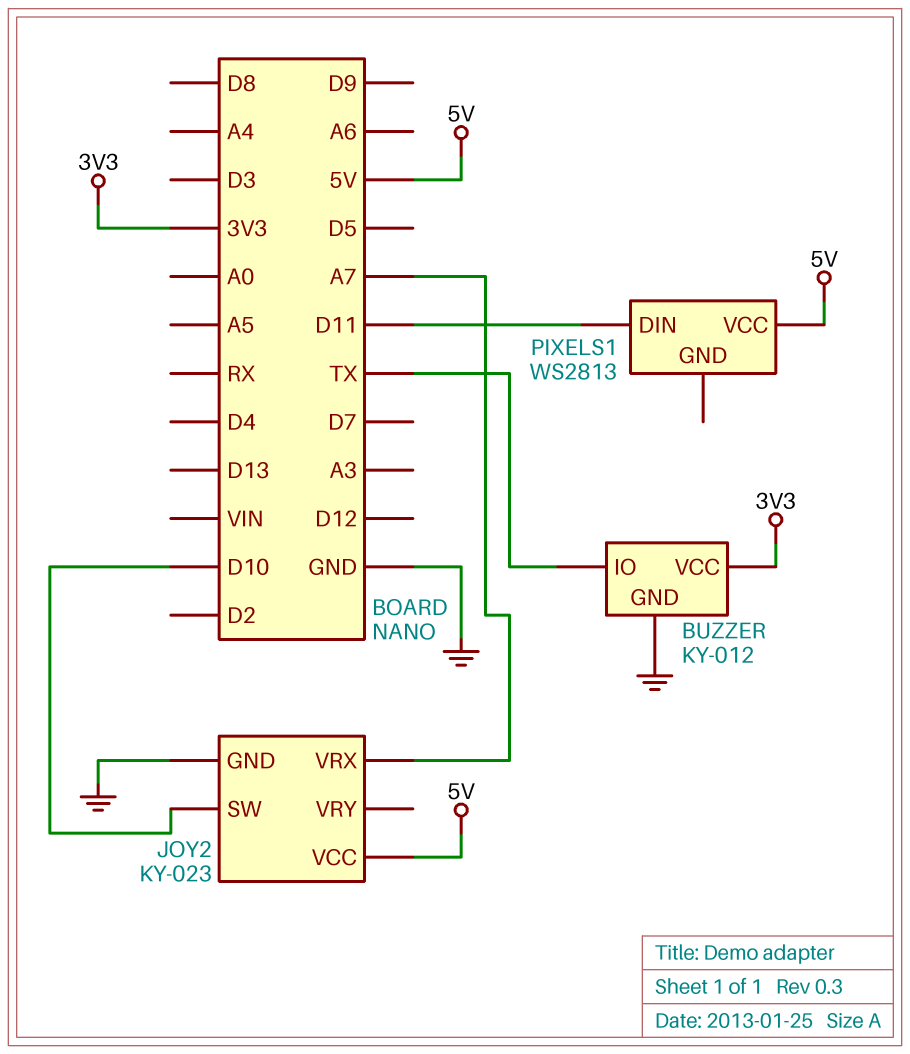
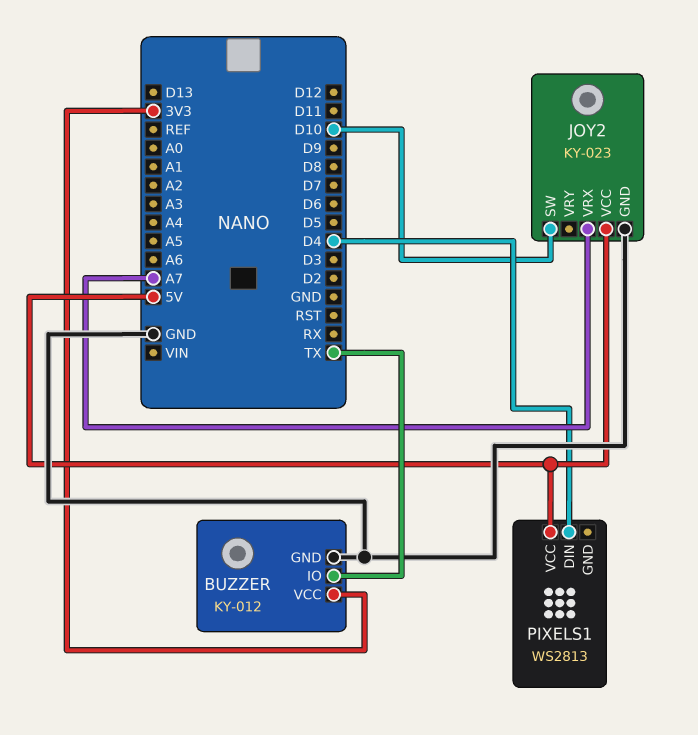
PIXELS1 pin DIN: D11 -> D4

